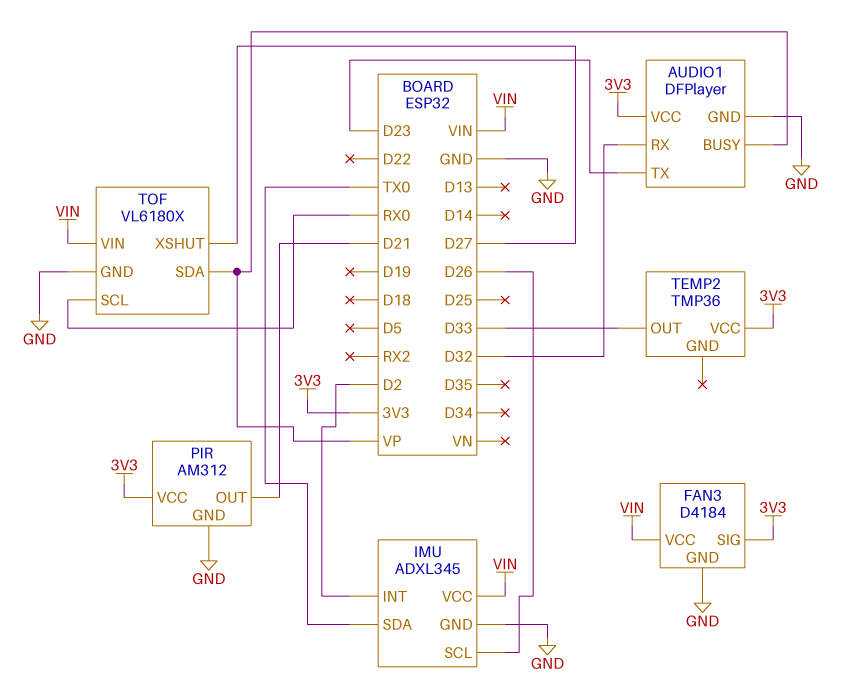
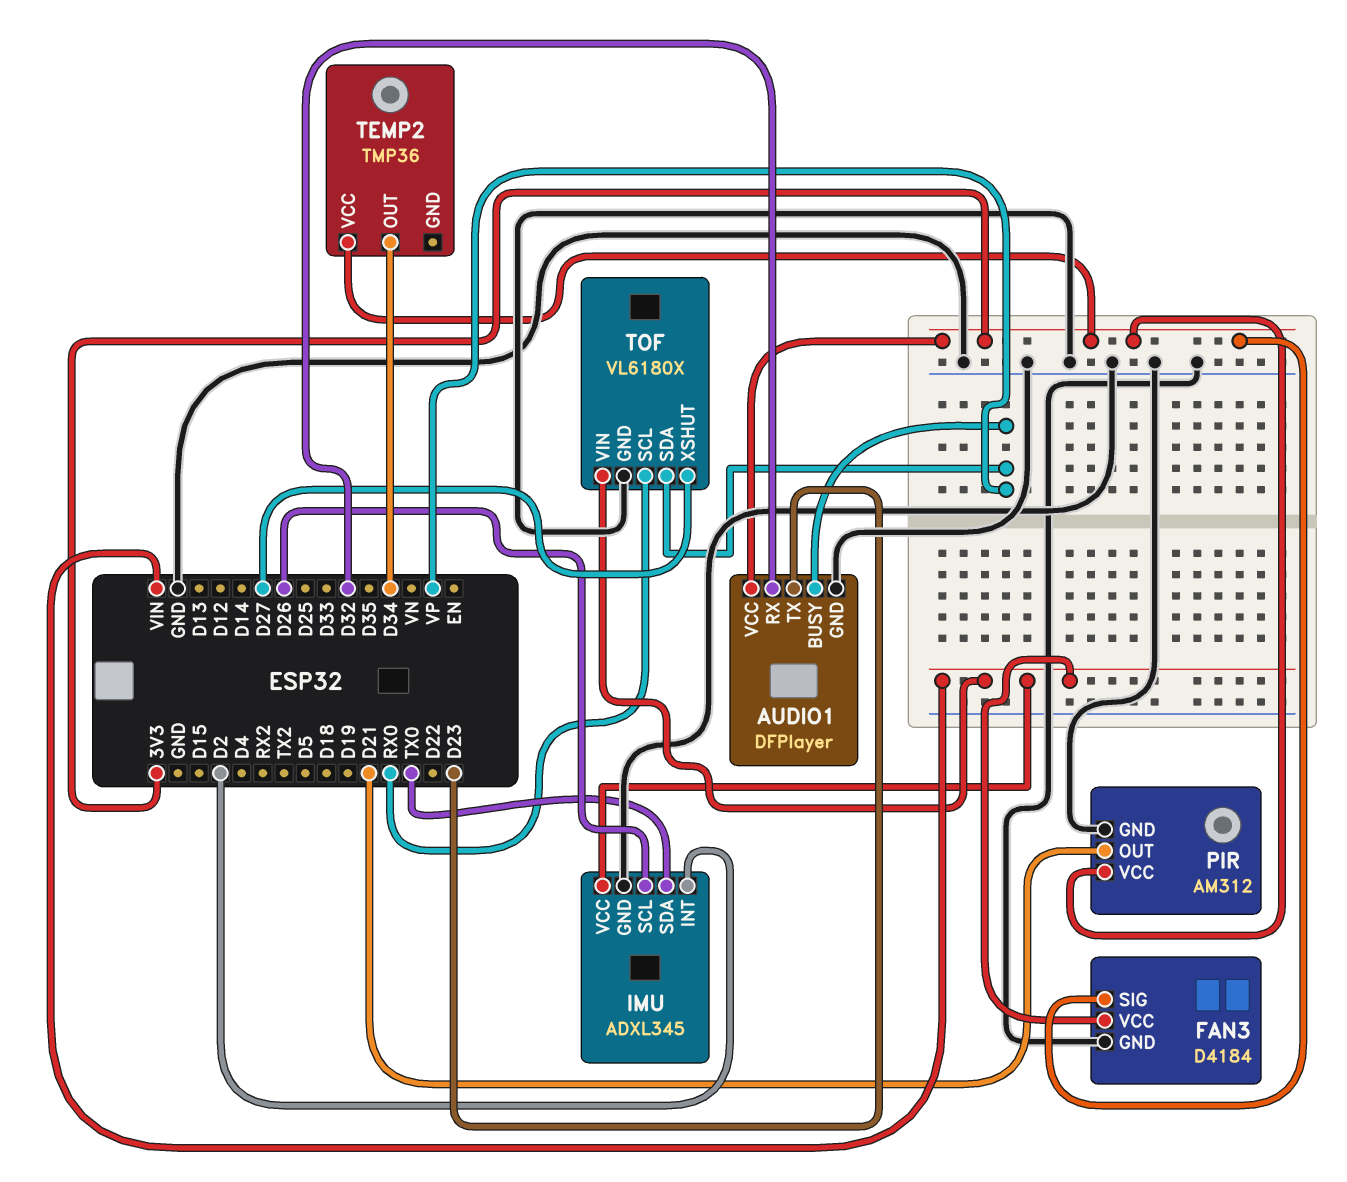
TEMP2 pin OUT: D33 -> D34

